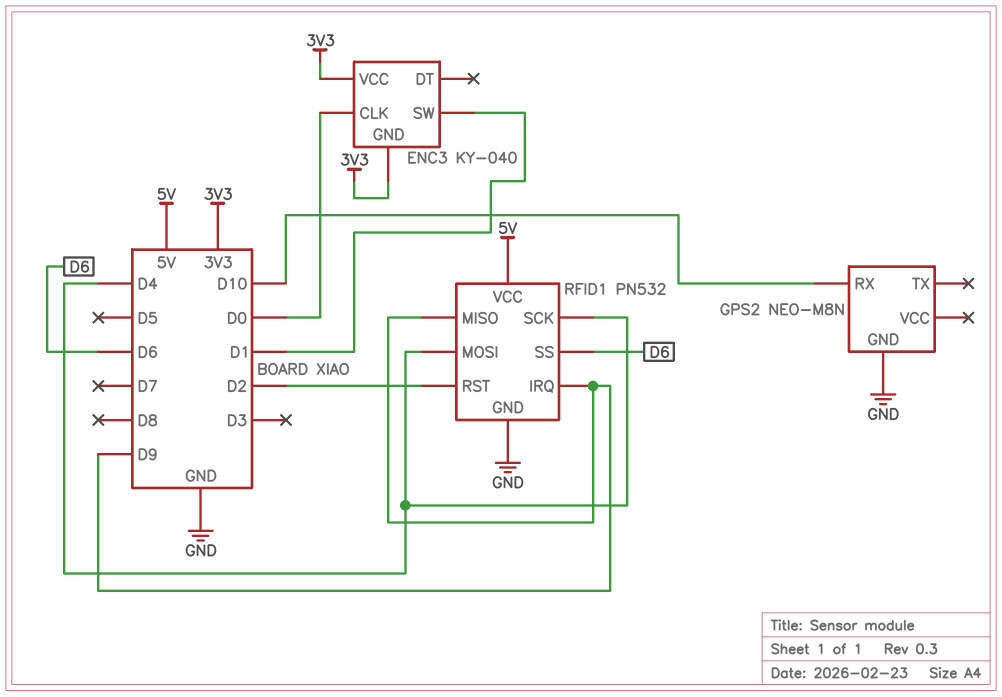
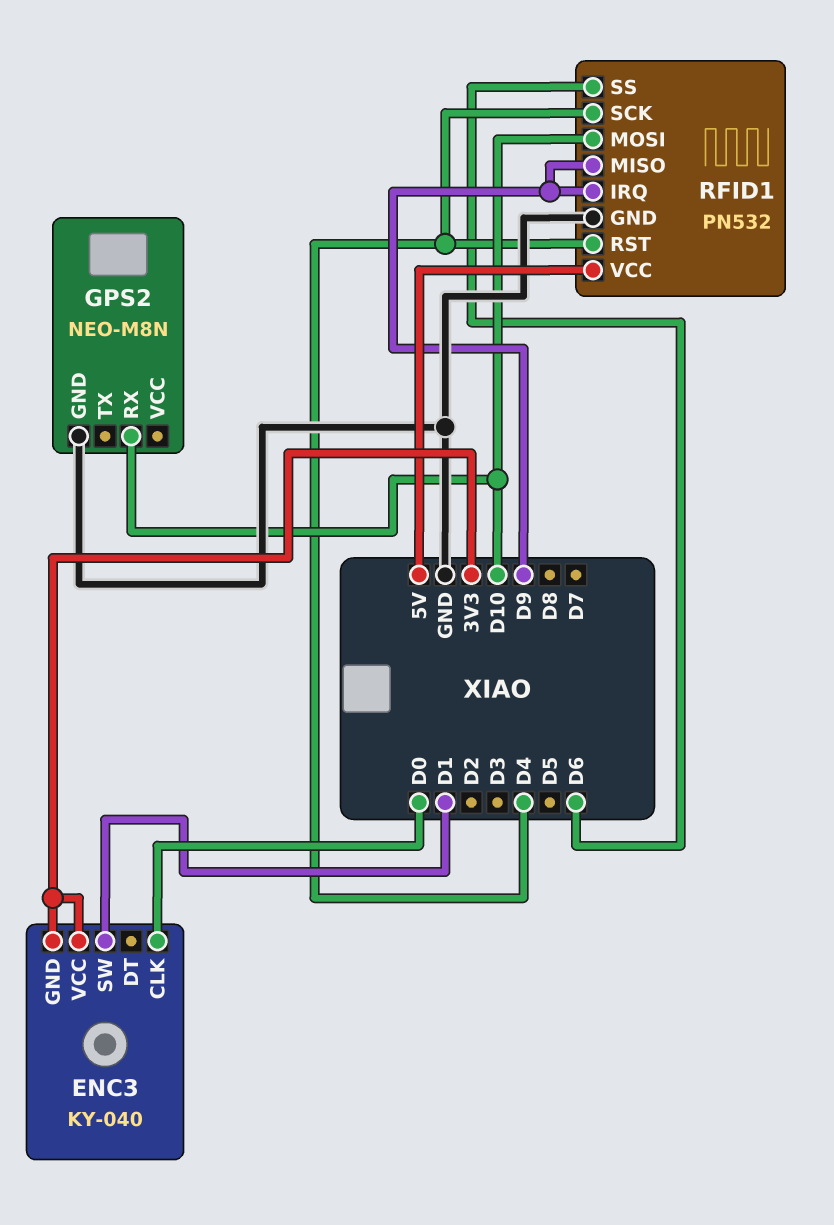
RFID1 pin MOSI: D4 -> D10
RFID1 pin RST: D2 -> D4

